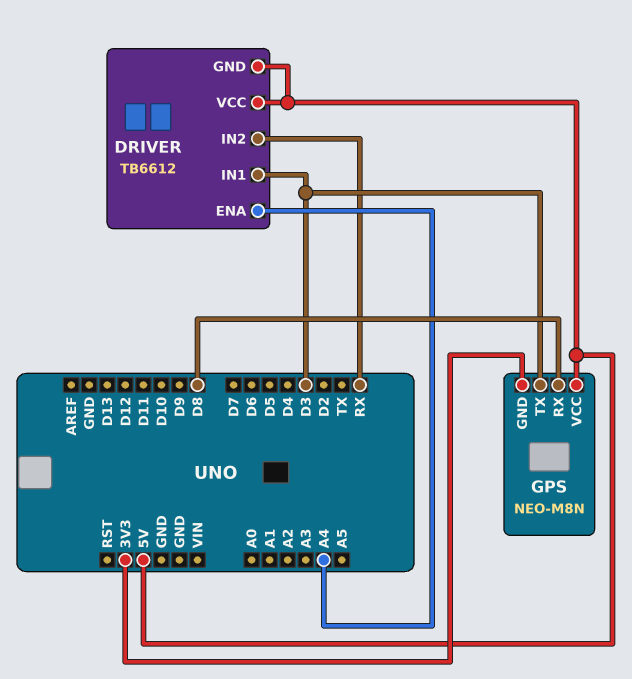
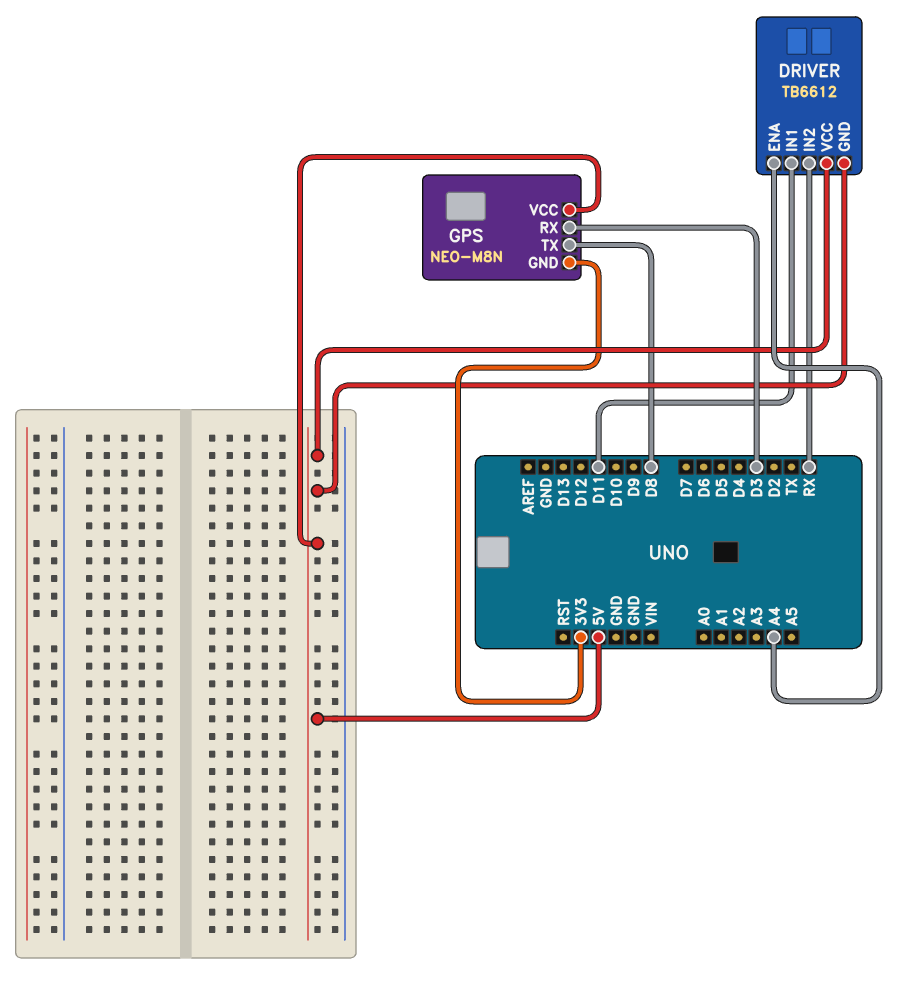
DRIVER pin IN1: D3 -> D11
GPS pin RX: D8 -> D3
GPS pin TX: D3 -> D8

